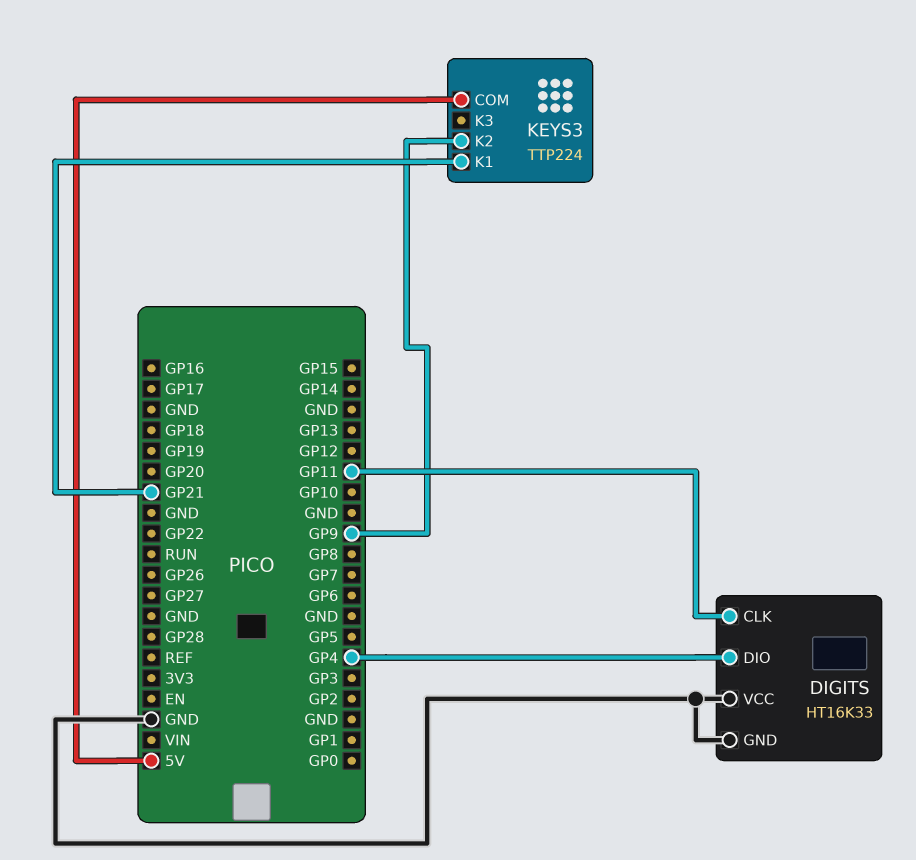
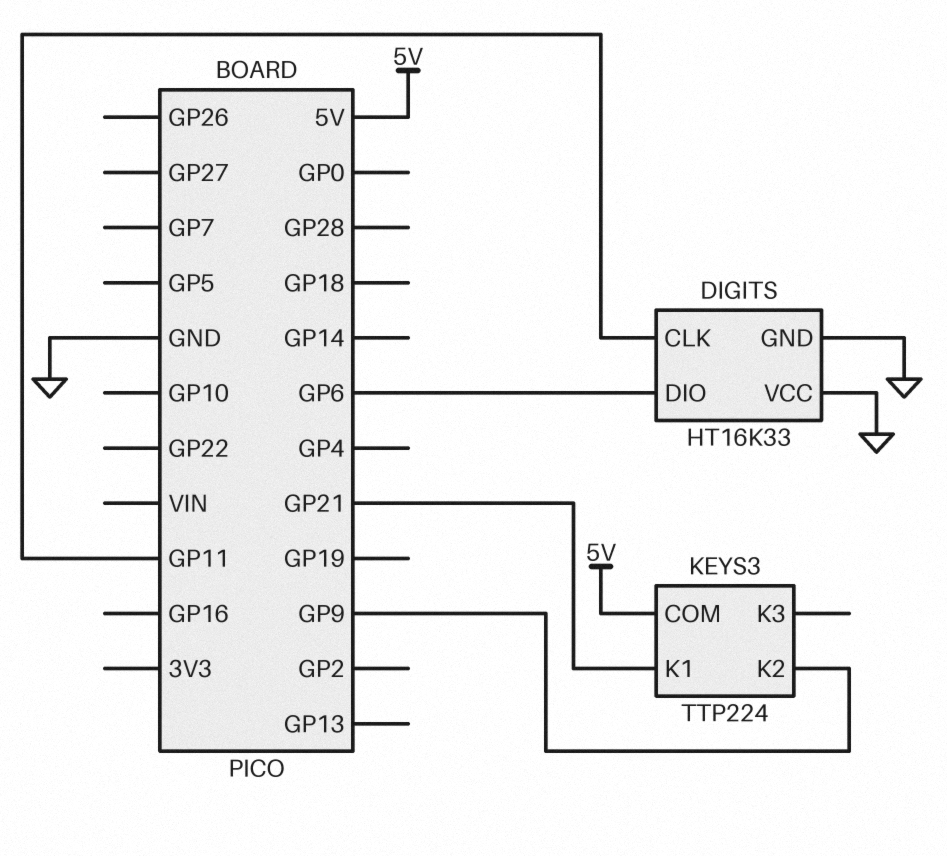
DIGITS pin DIO: GP4 -> GP6

